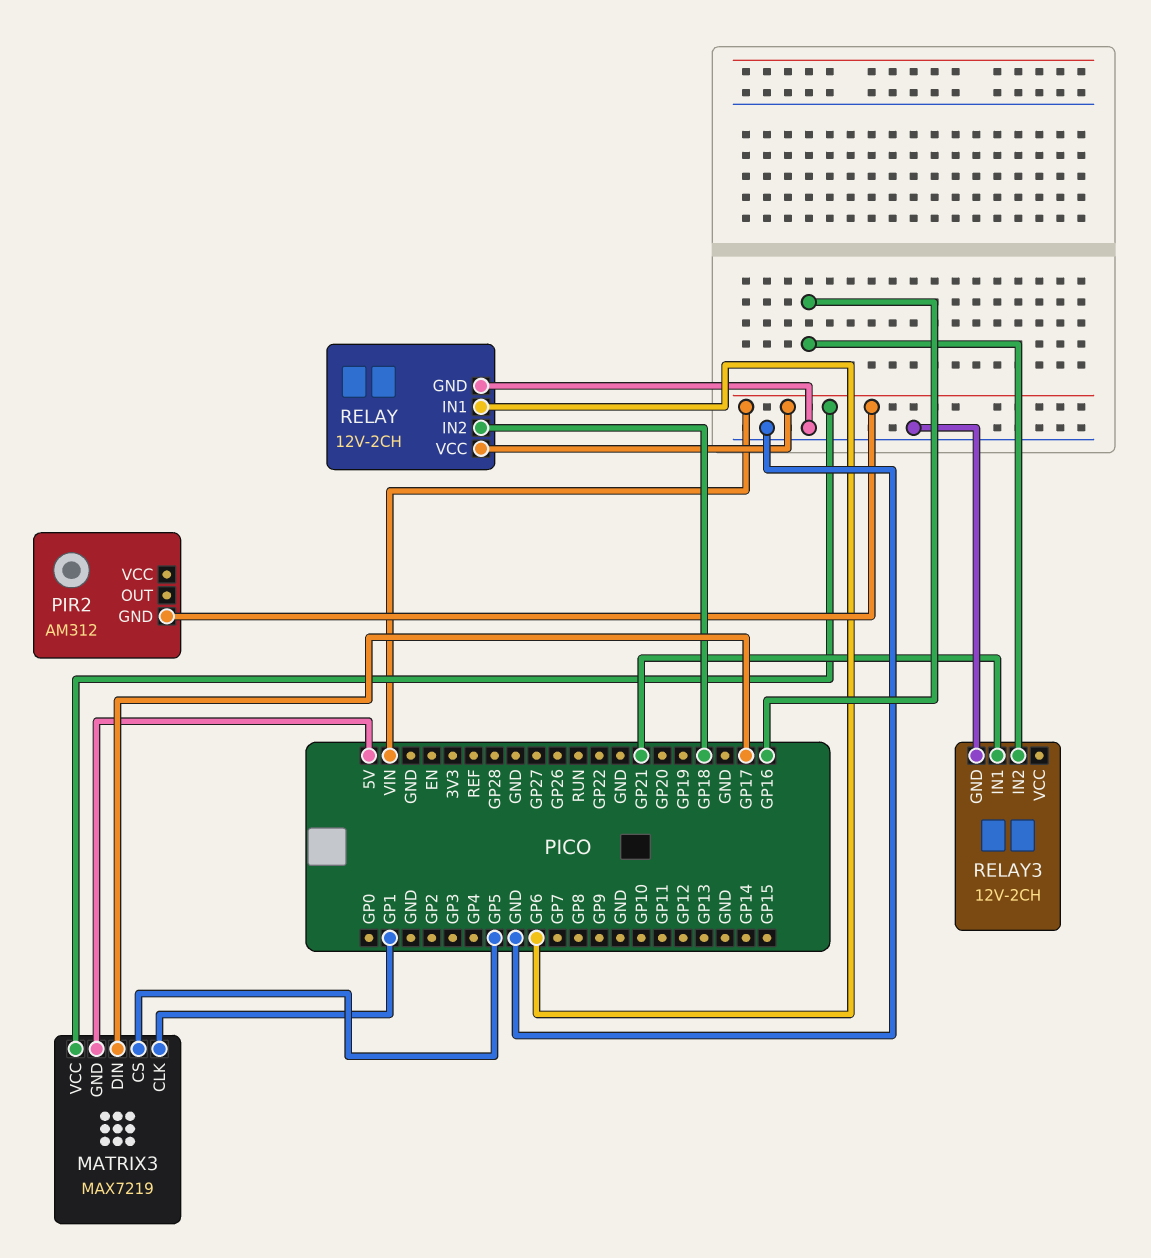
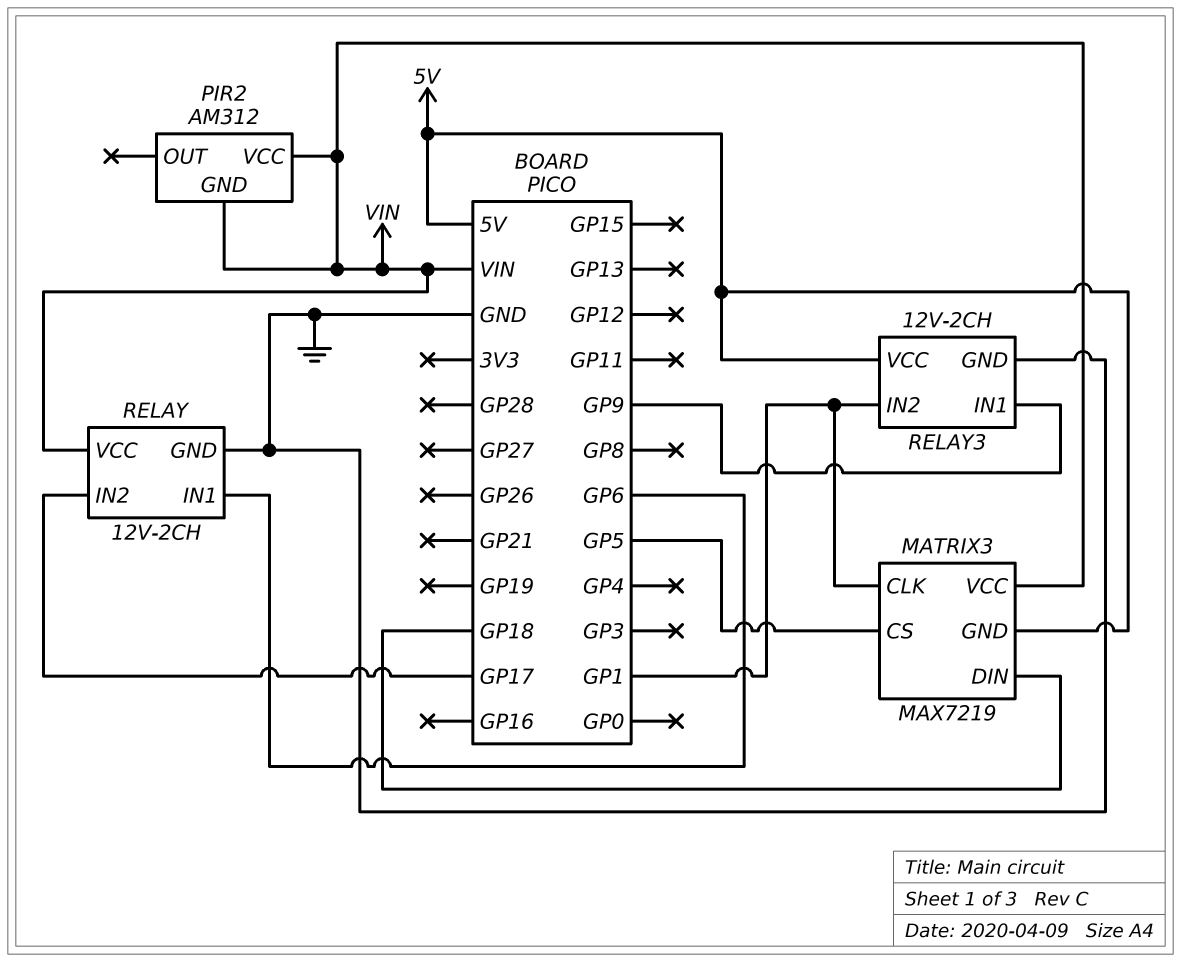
MATRIX3 pin DIN: GP17 -> GP18
PIR2 pin VCC: none -> VIN
RELAY pin IN2: GP18 -> GP17
RELAY3 pin IN1: GP21 -> GP9
RELAY3 pin IN2: GP16 -> GP1
RELAY3 pin VCC: none -> 5V

